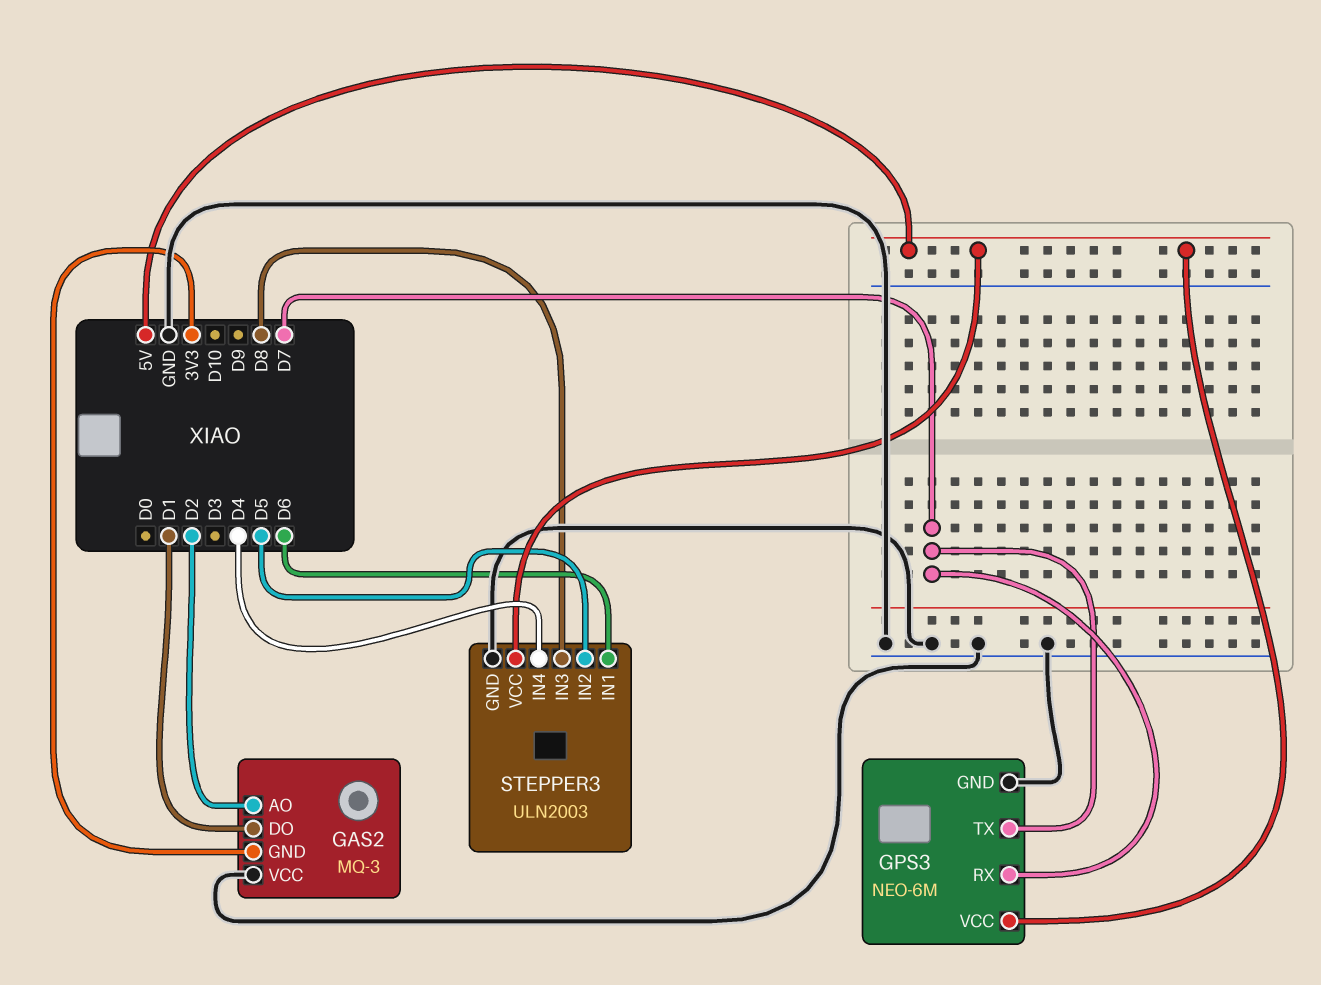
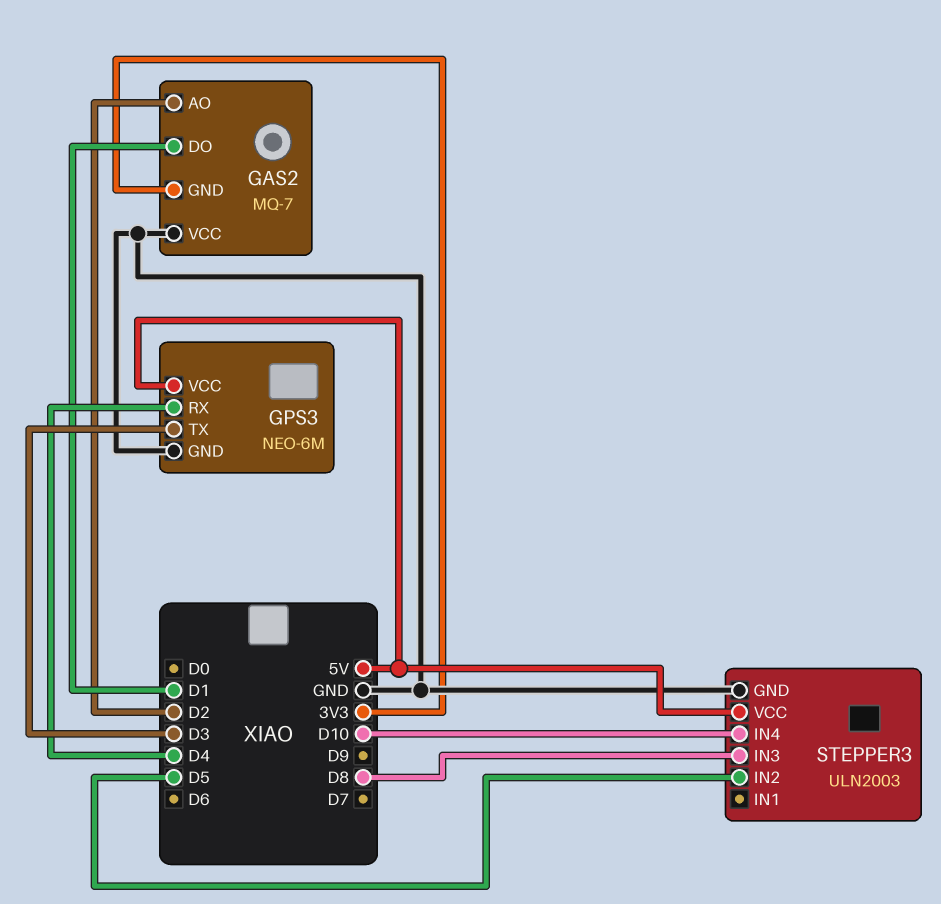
GAS2: MQ-3 -> MQ-7
GPS3 pin RX: D7 -> D4
GPS3 pin TX: D7 -> D3
STEPPER3 pin IN1: D6 -> none
STEPPER3 pin IN4: D4 -> D10

